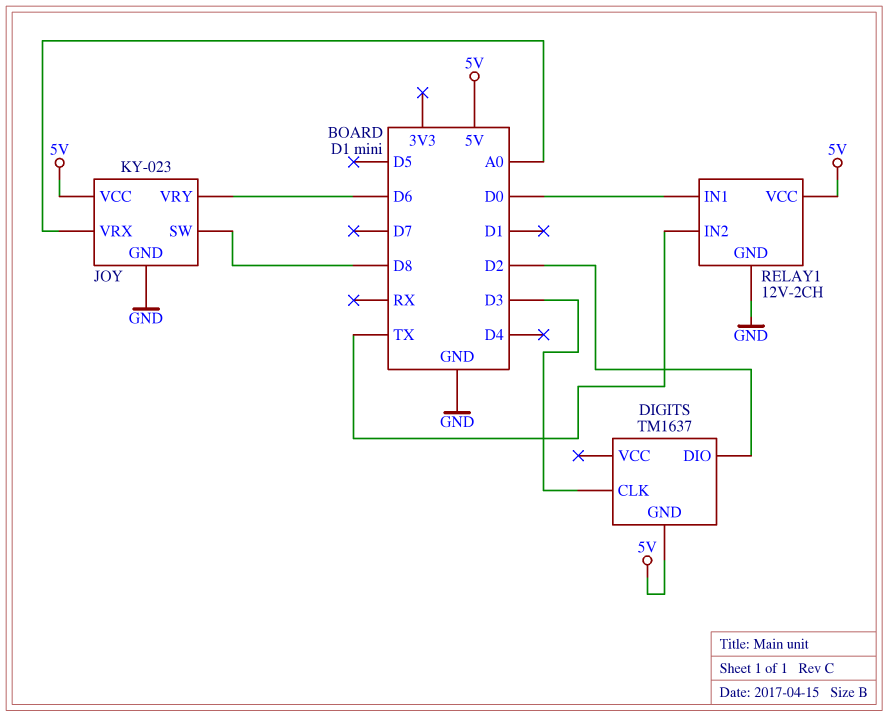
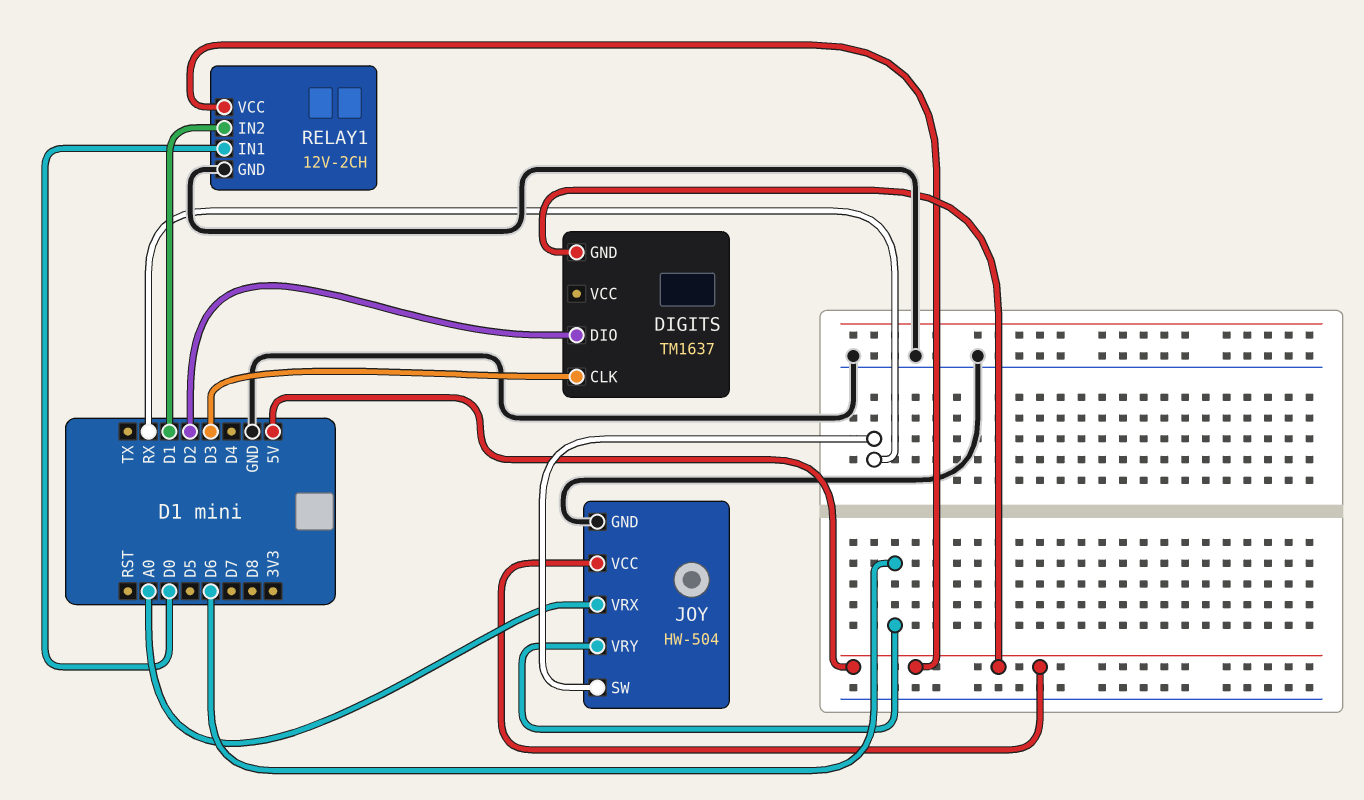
JOY: KY-023 -> HW-504
JOY pin SW: D8 -> RX
RELAY1 pin IN2: TX -> D1

